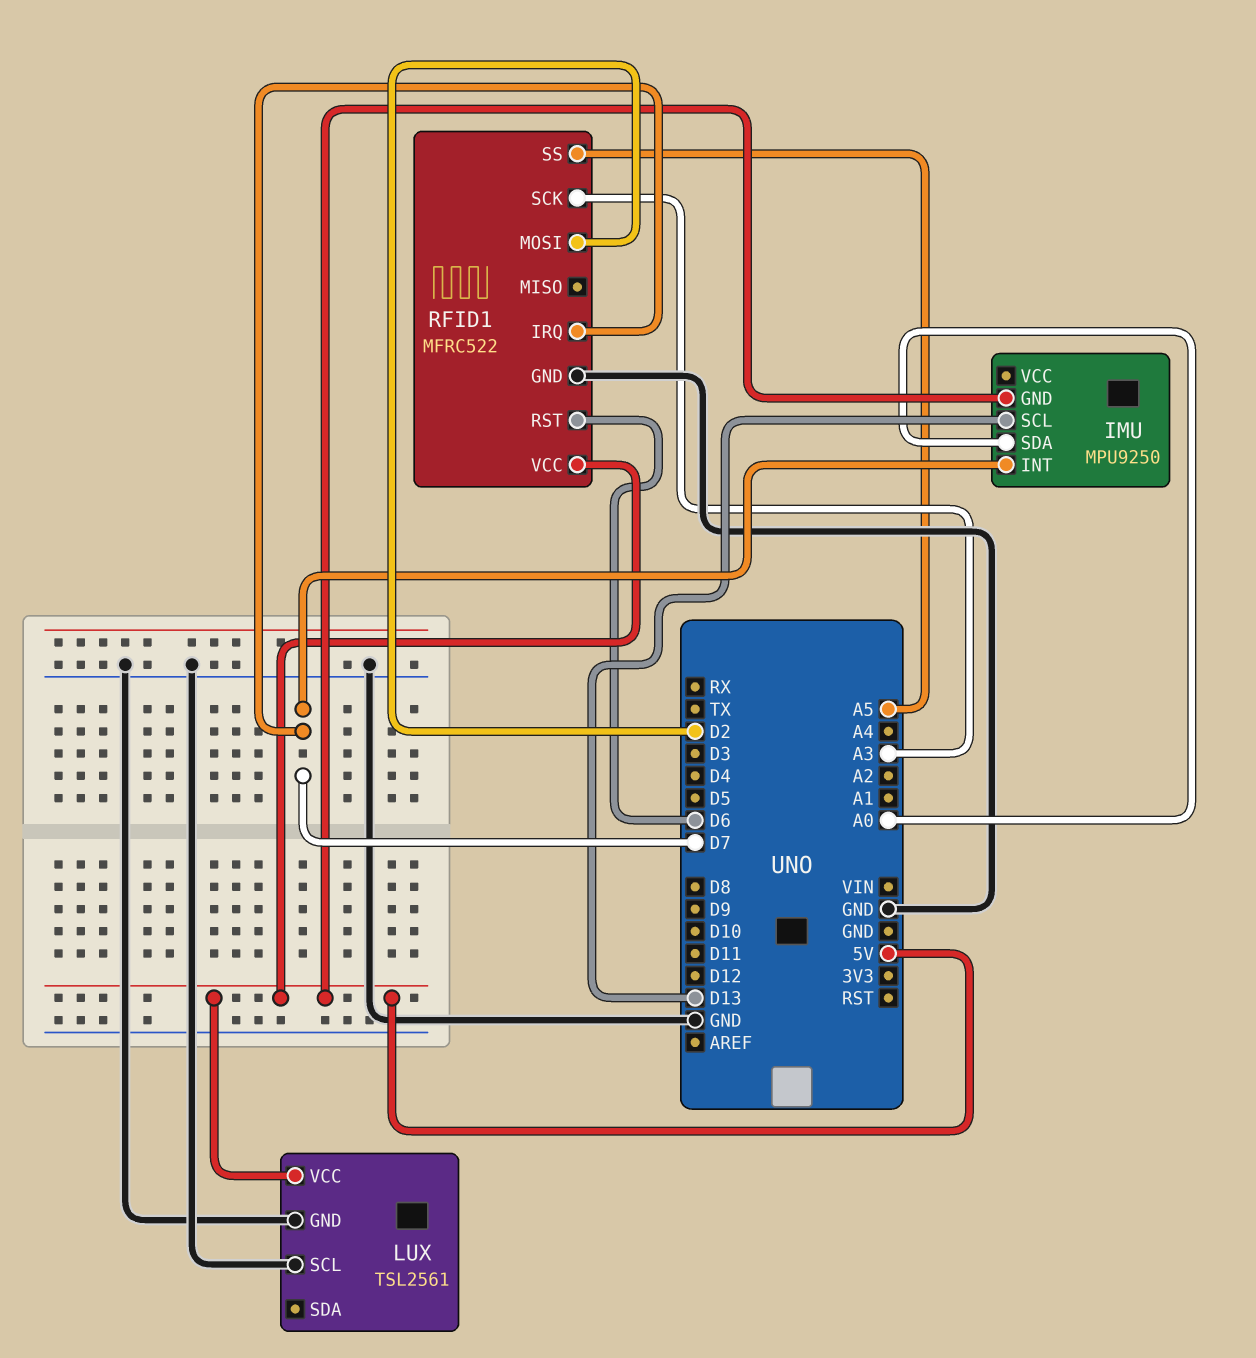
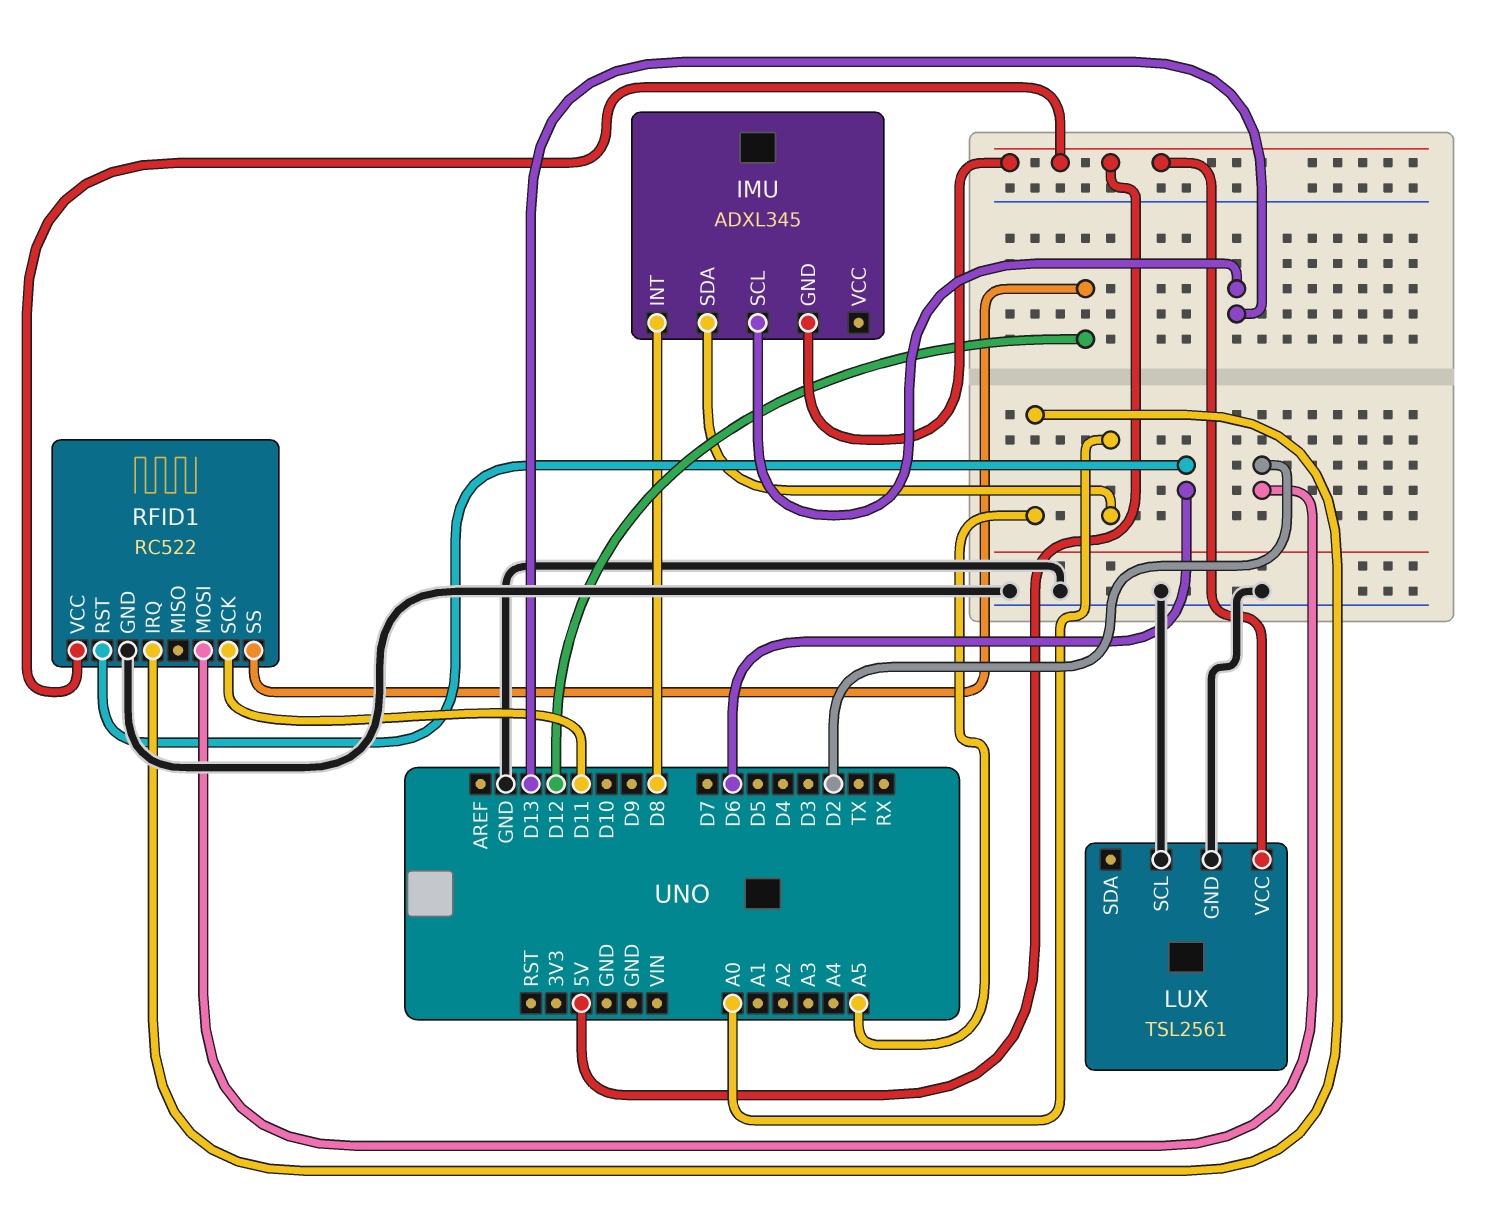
IMU: MPU9250 -> ADXL345
IMU pin INT: D7 -> D8
RFID1: MFRC522 -> RC522
RFID1 pin IRQ: D7 -> A5
RFID1 pin SCK: A3 -> D11
RFID1 pin SS: A5 -> D12

